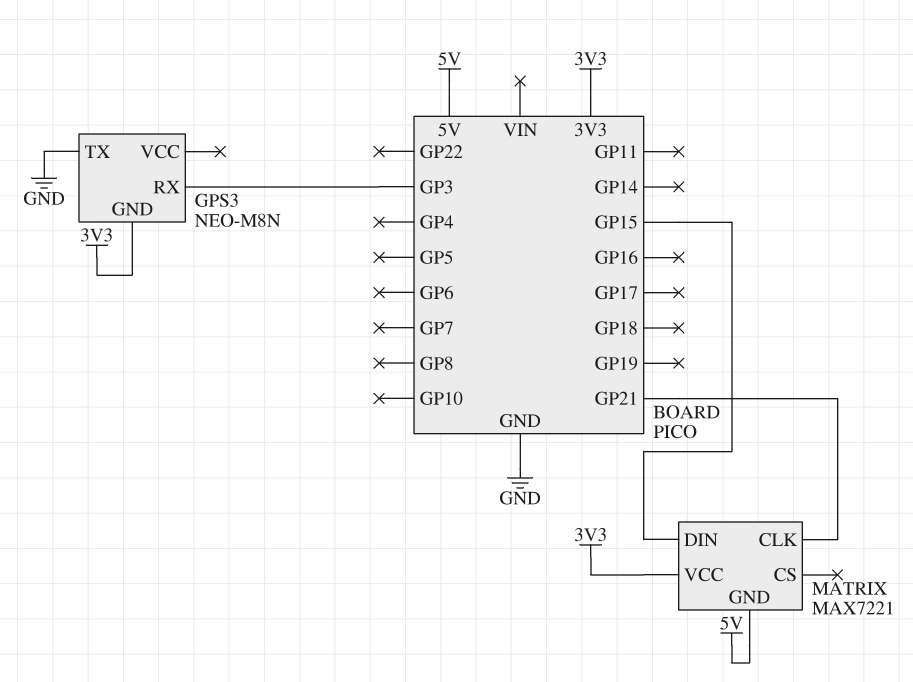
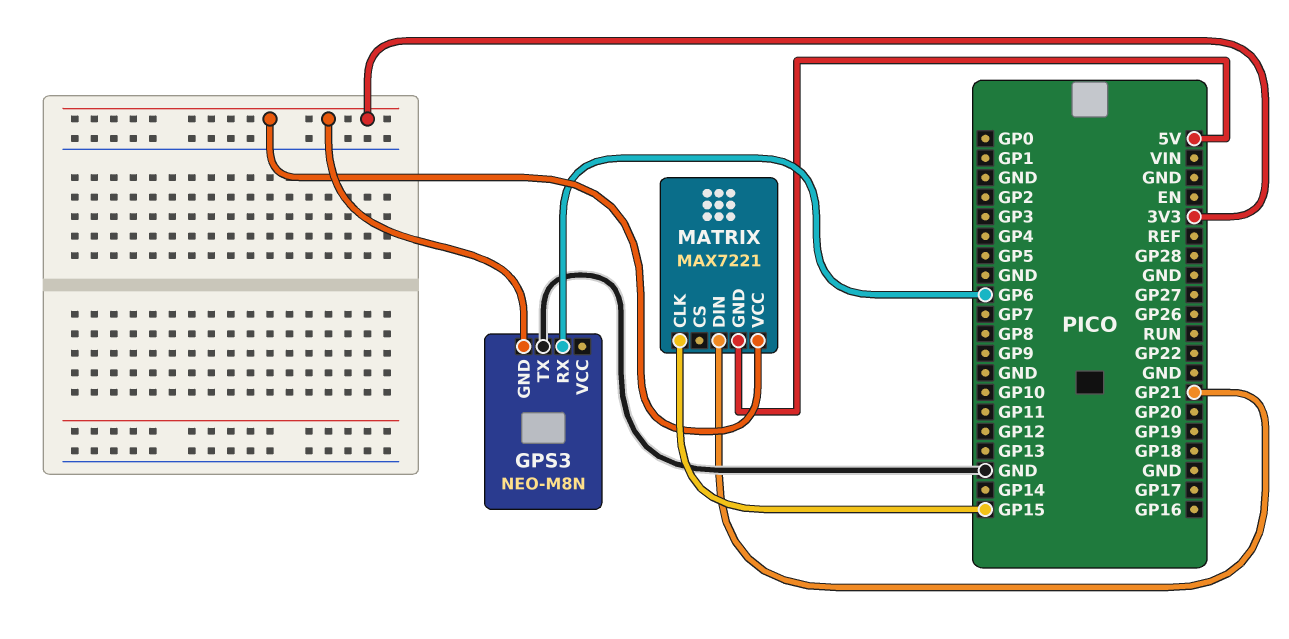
GPS3 pin RX: GP3 -> GP6
MATRIX pin CLK: GP21 -> GP15
MATRIX pin DIN: GP15 -> GP21

